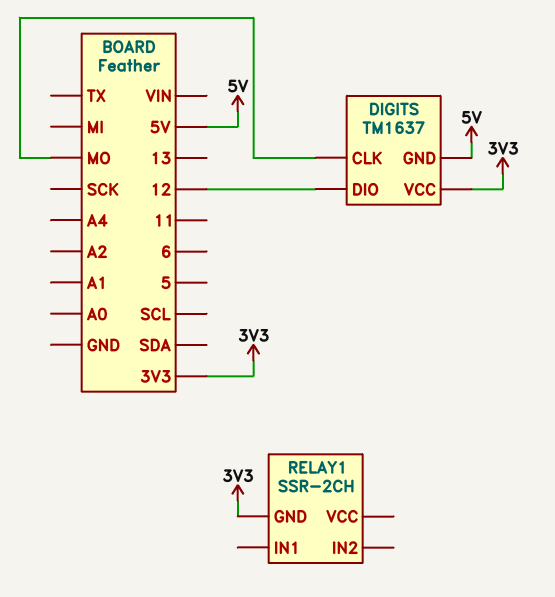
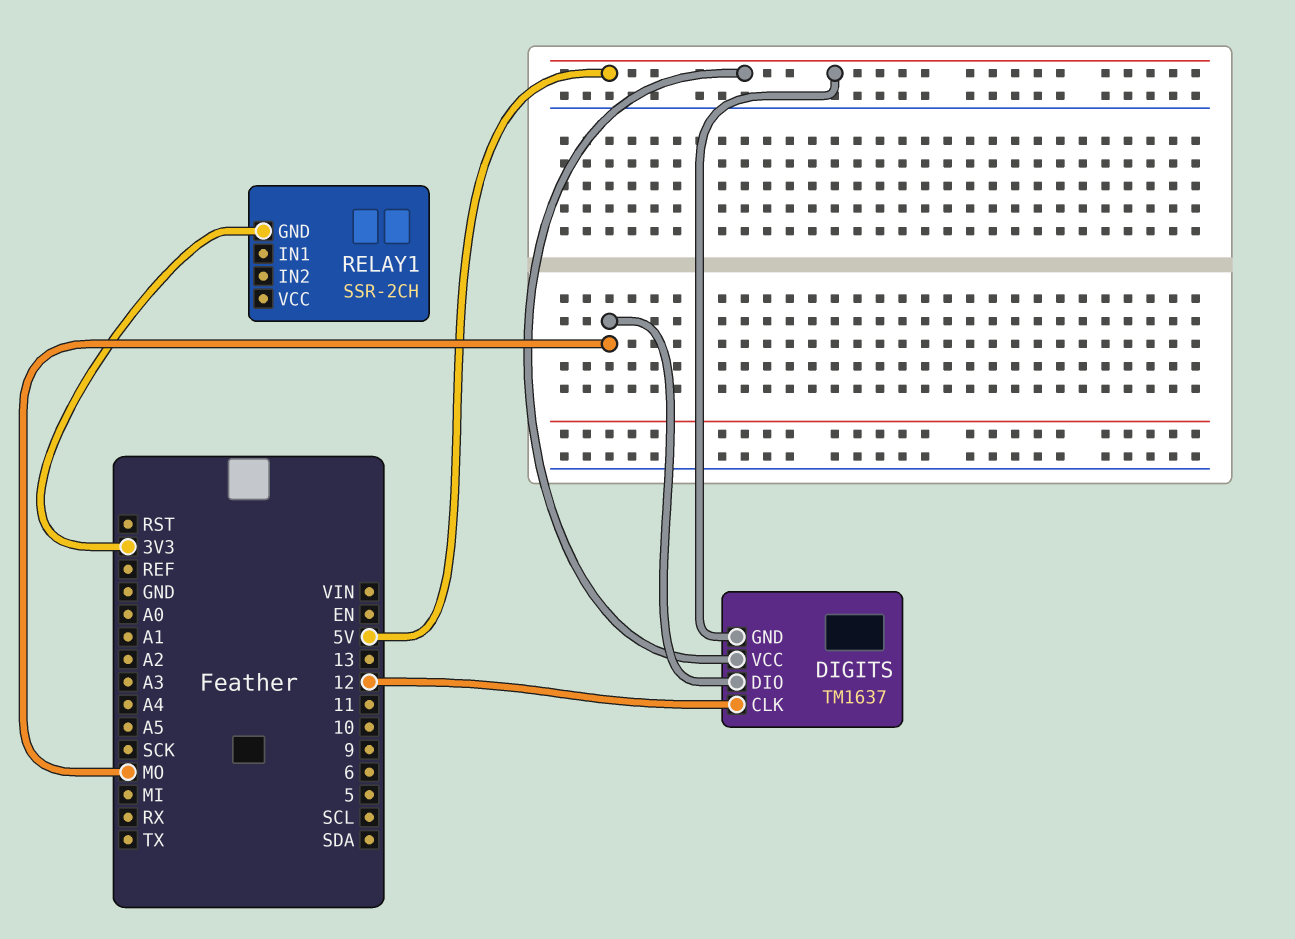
DIGITS pin CLK: MO -> 12
DIGITS pin DIO: 12 -> MO
DIGITS pin VCC: 3V3 -> 5V

